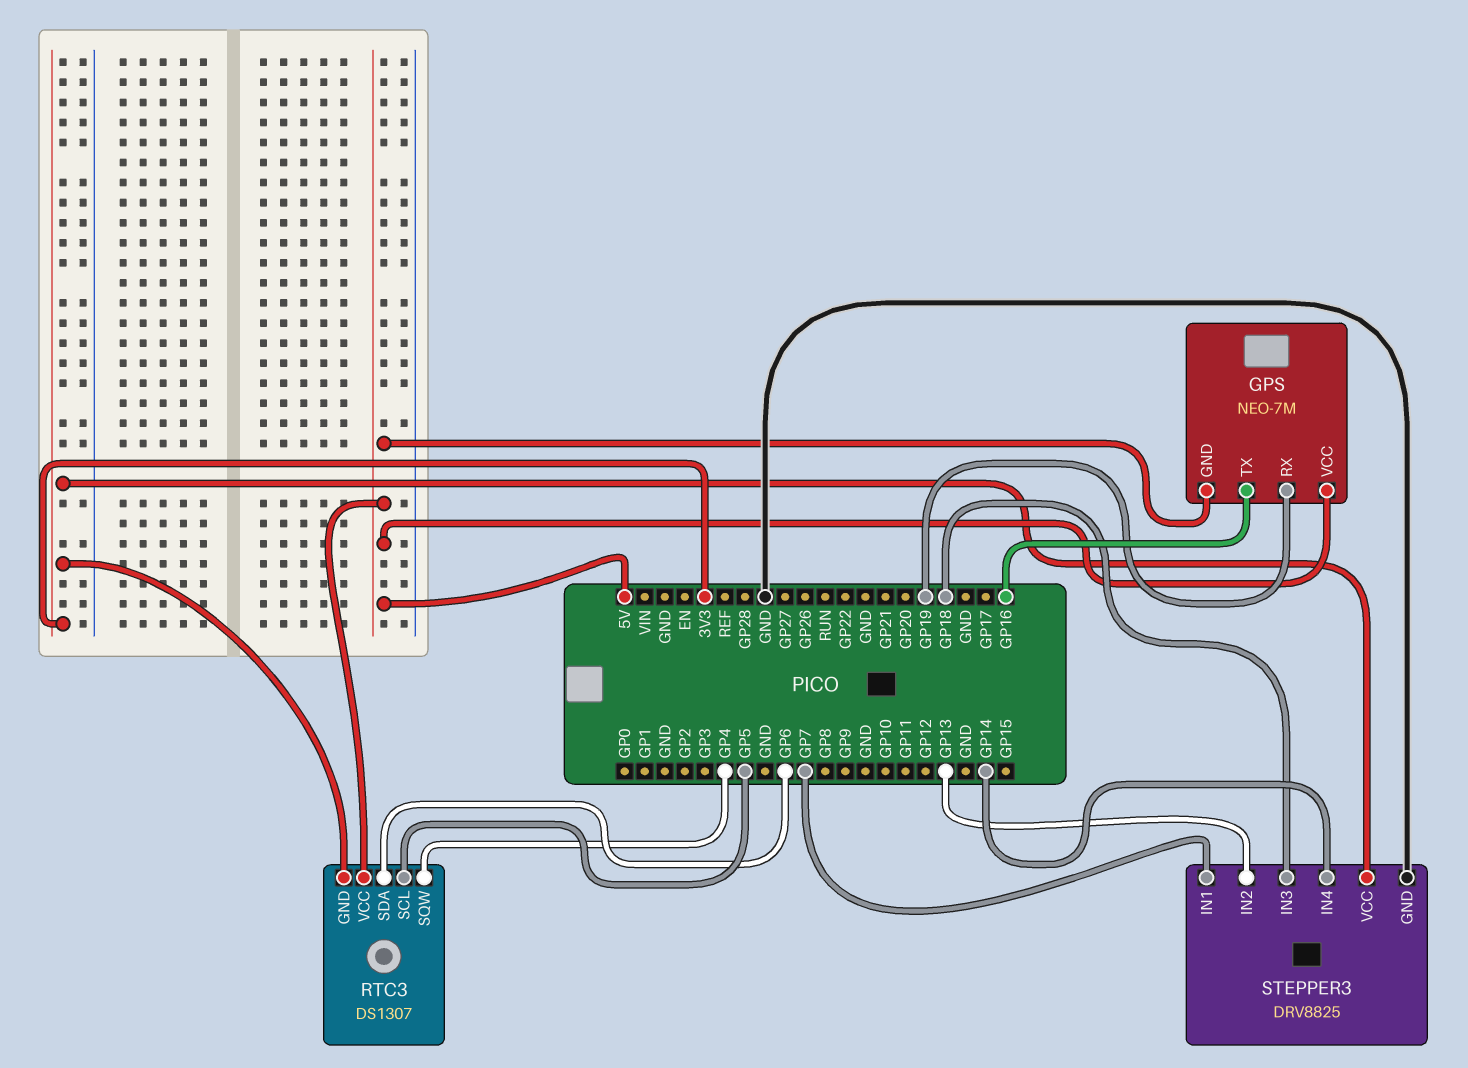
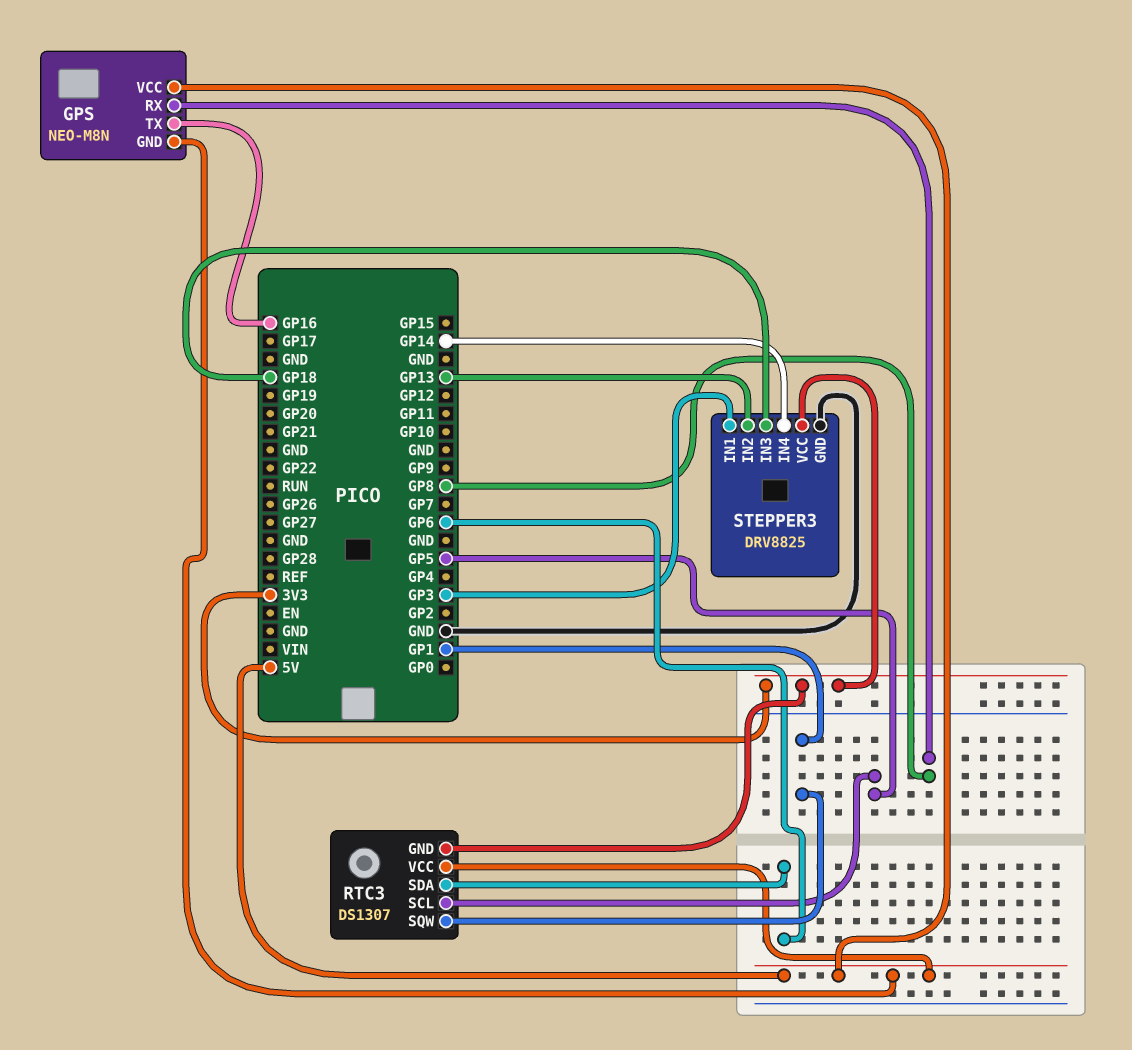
GPS: NEO-7M -> NEO-M8N
GPS pin RX: GP19 -> GP8
RTC3 pin SQW: GP4 -> GP1
STEPPER3 pin IN1: GP7 -> GP3

